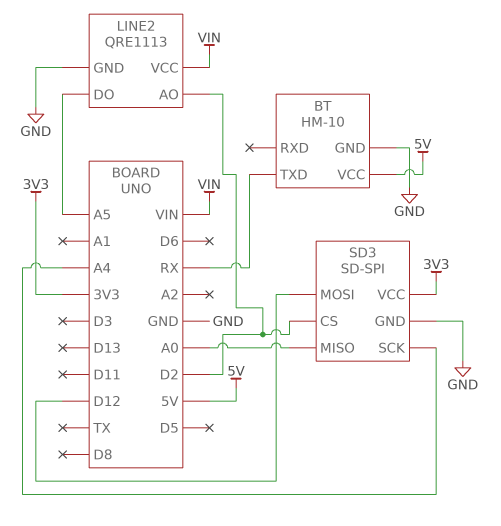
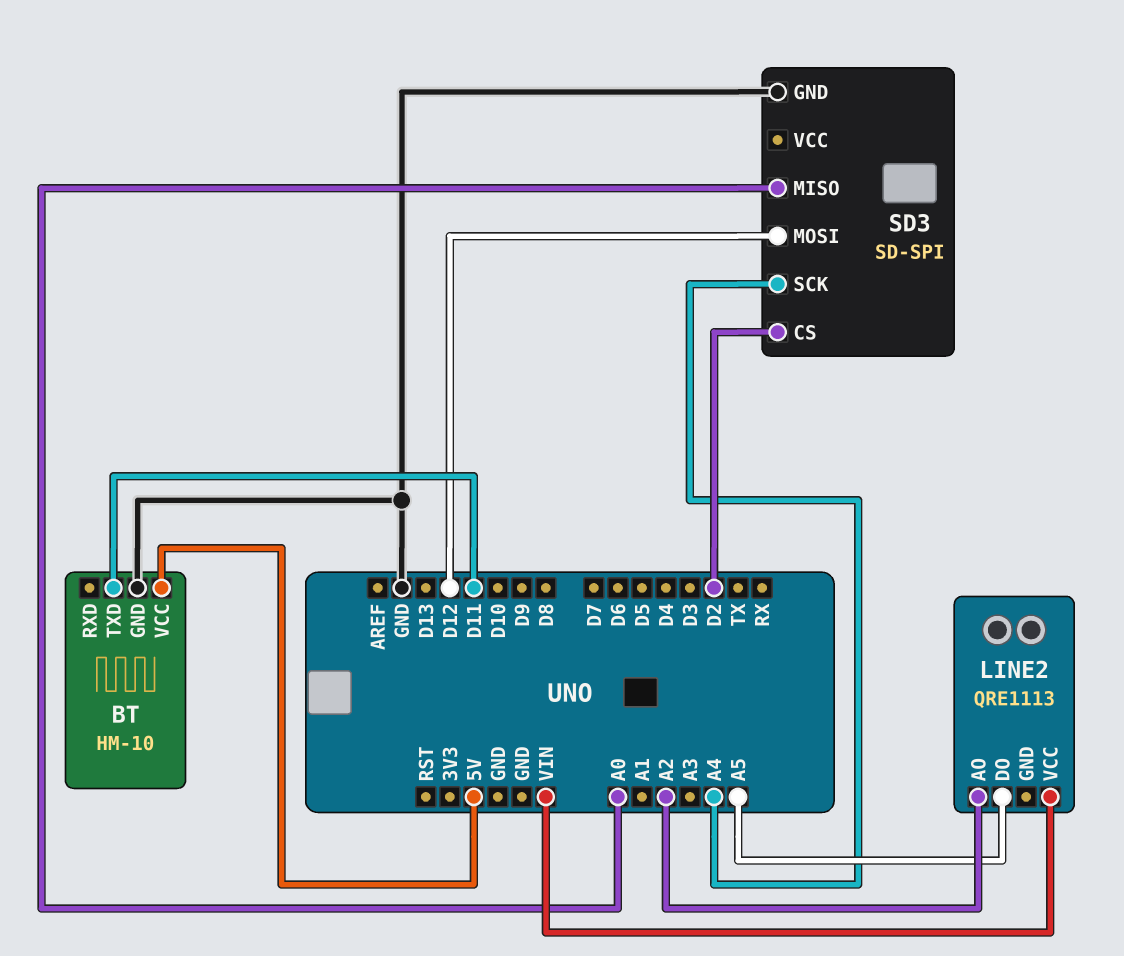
BT pin TXD: RX -> D11
LINE2 pin AO: D2 -> A2
LINE2 pin GND: GND -> none
SD3 pin VCC: 3V3 -> none

